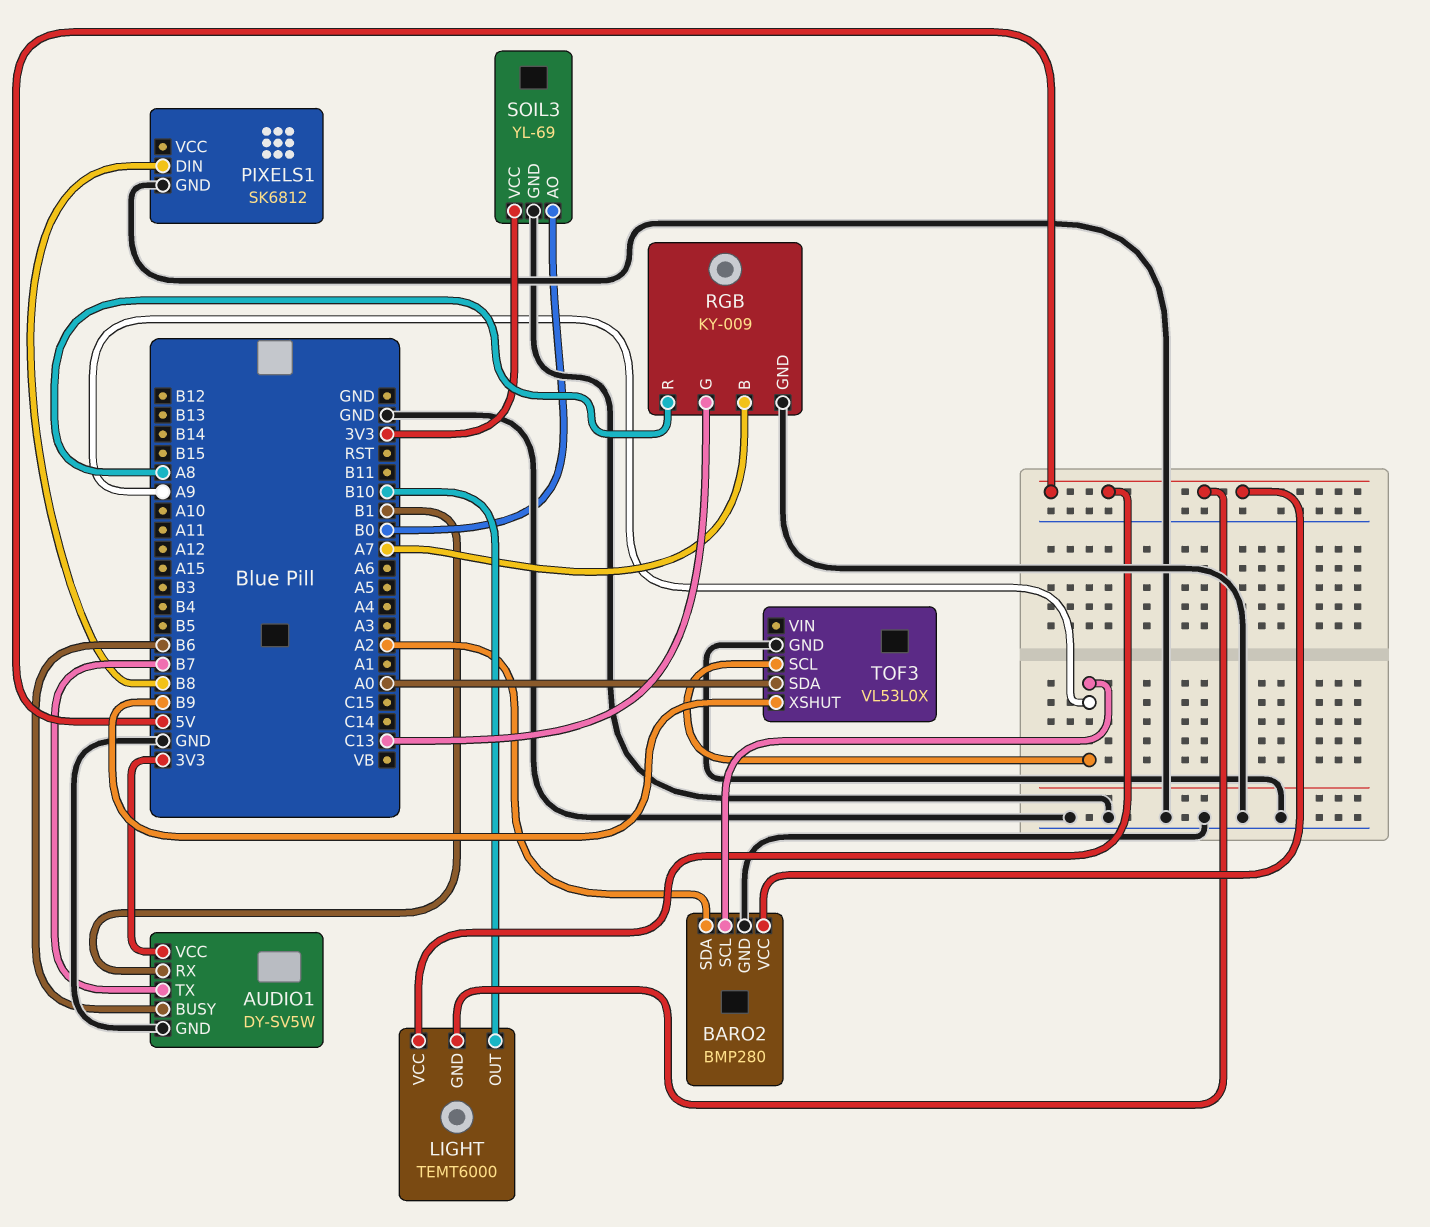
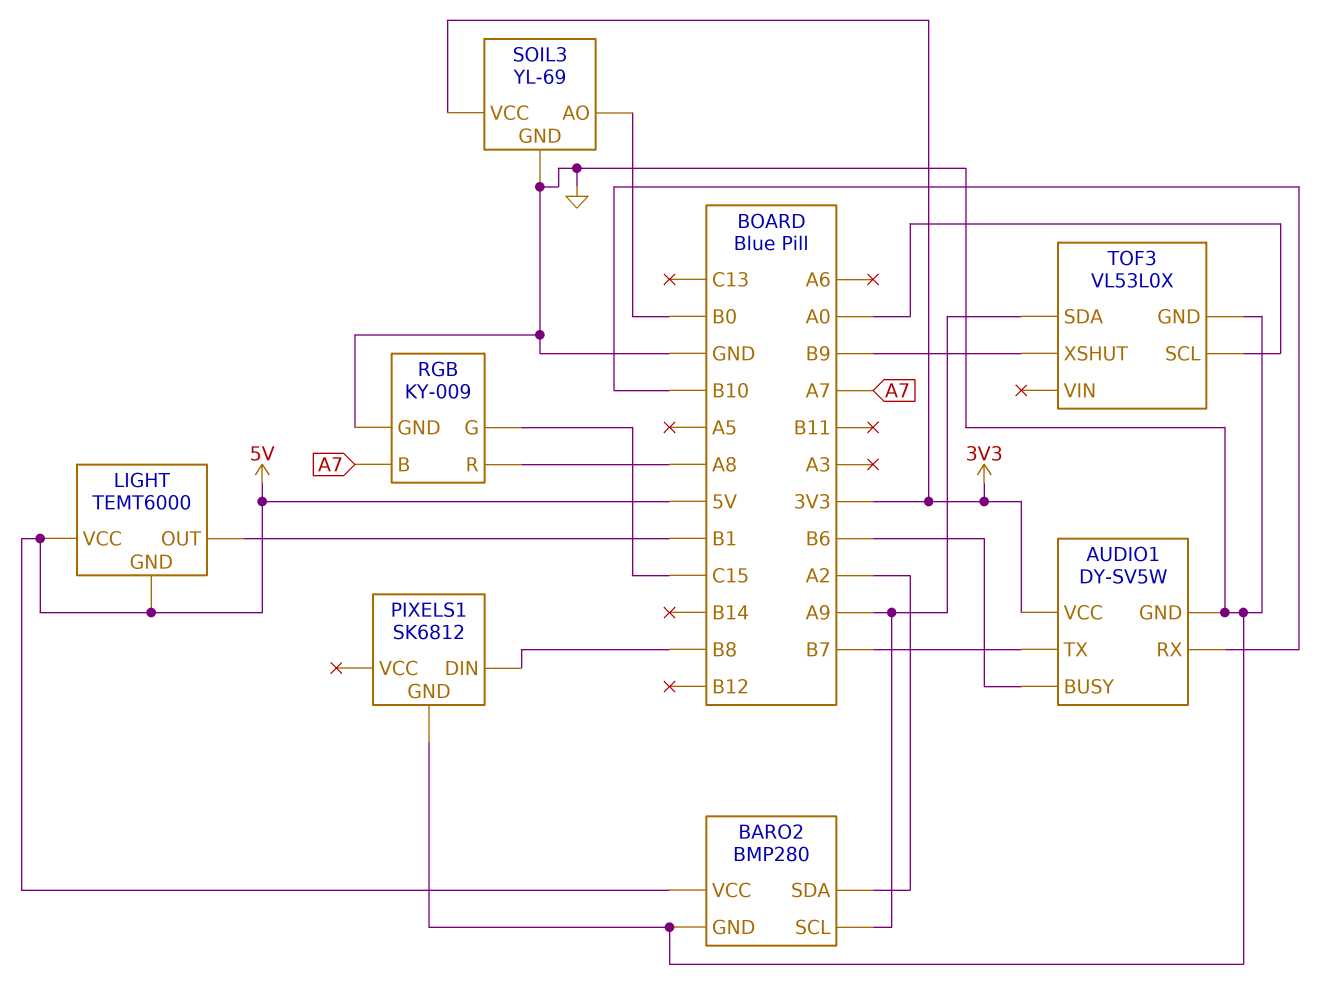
AUDIO1 pin RX: B1 -> B10
LIGHT pin OUT: B10 -> B1
RGB pin G: C13 -> C15
TOF3 pin SCL: A9 -> A0
TOF3 pin SDA: A0 -> A9

